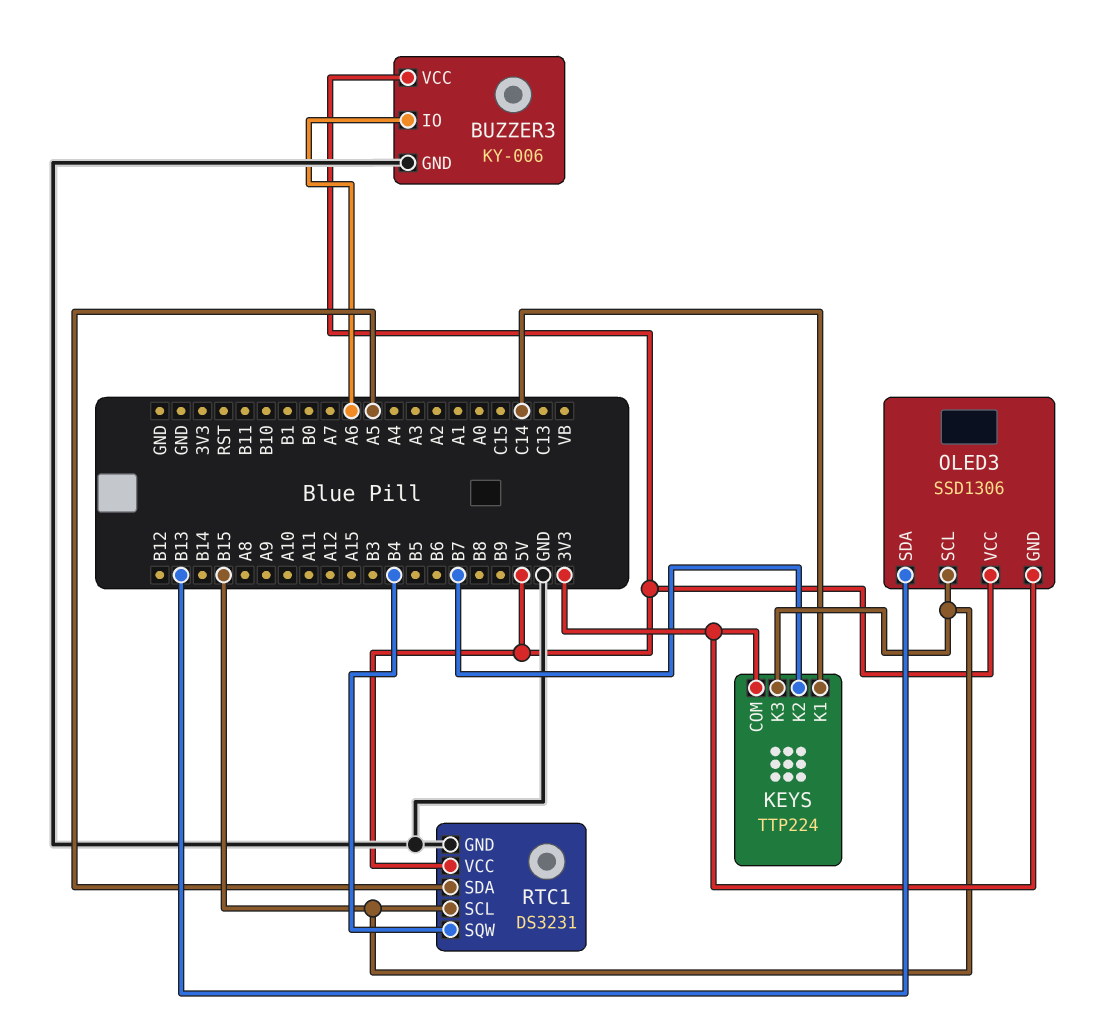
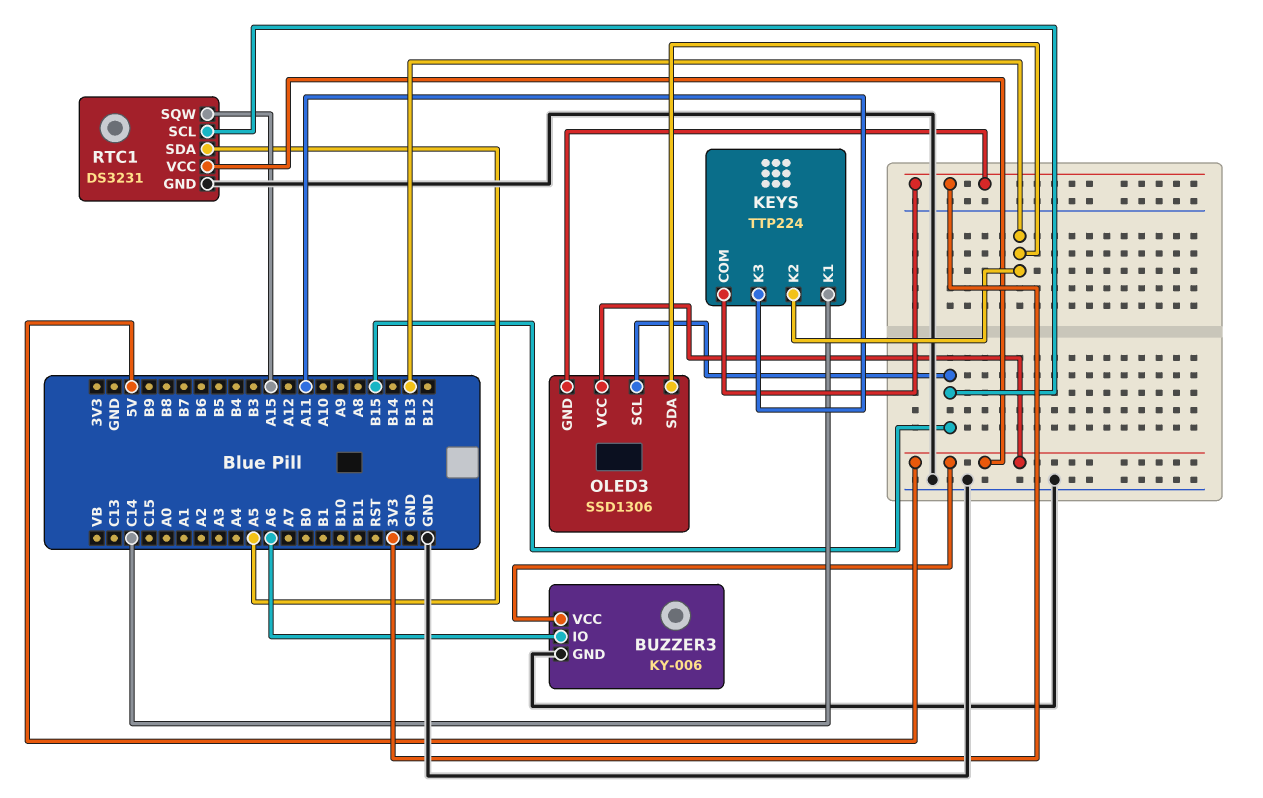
KEYS pin K2: B7 -> B13
KEYS pin K3: B15 -> A11
RTC1 pin SQW: B4 -> A15

